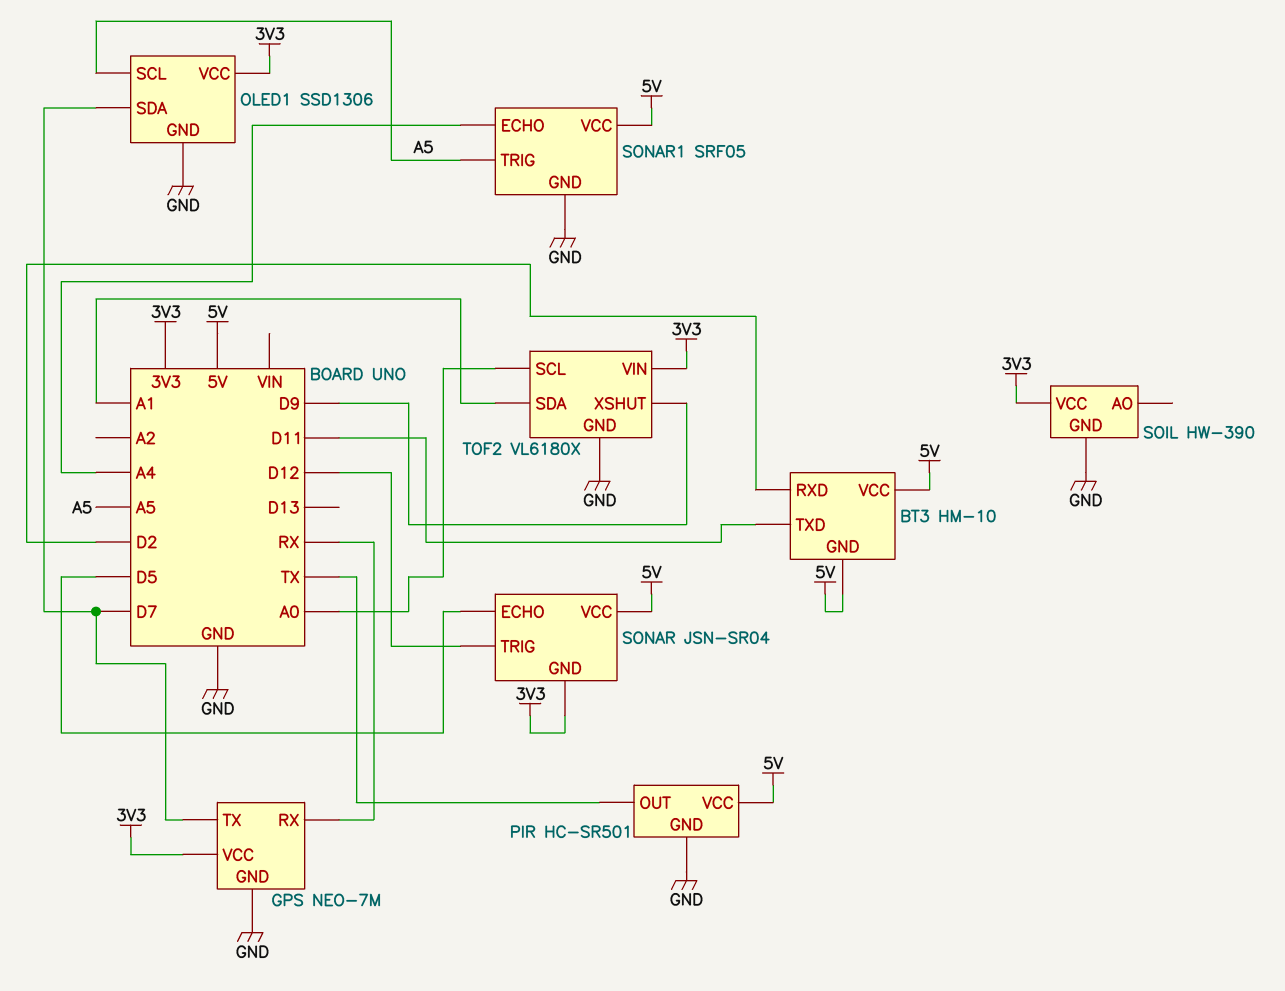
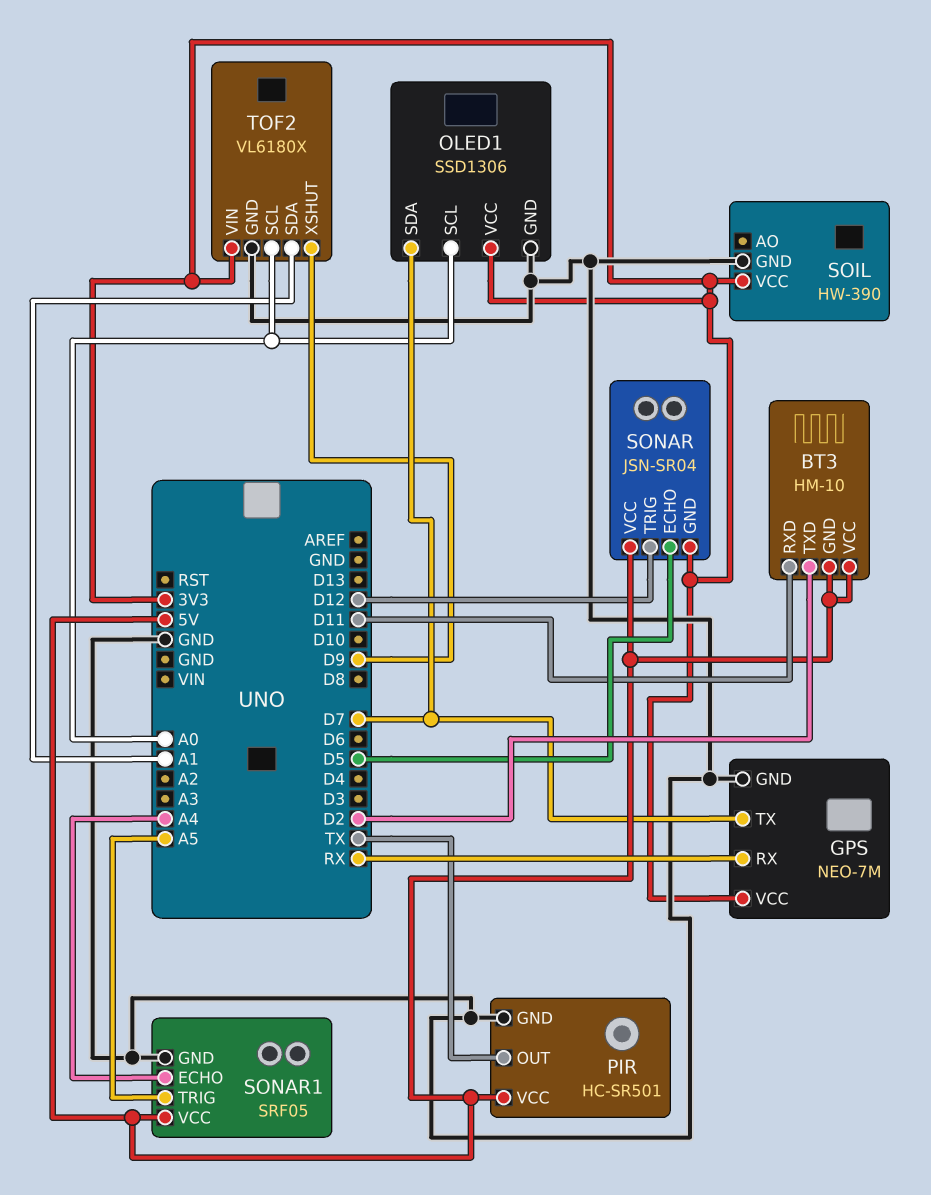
BT3 pin RXD: D2 -> D11
BT3 pin TXD: D11 -> D2
OLED1 pin SCL: A5 -> A0

